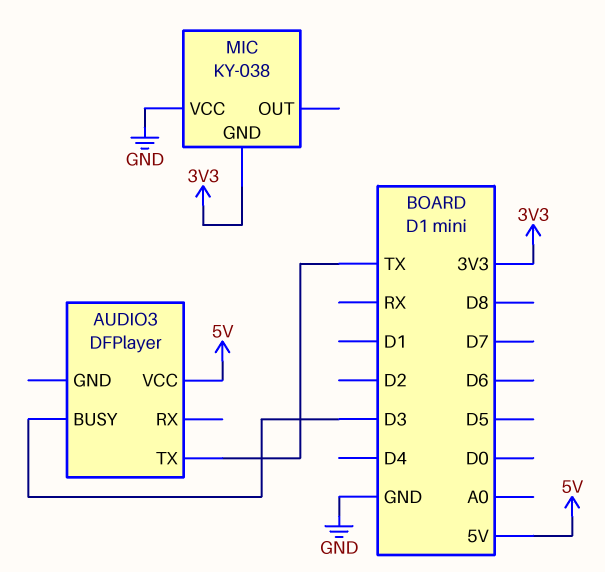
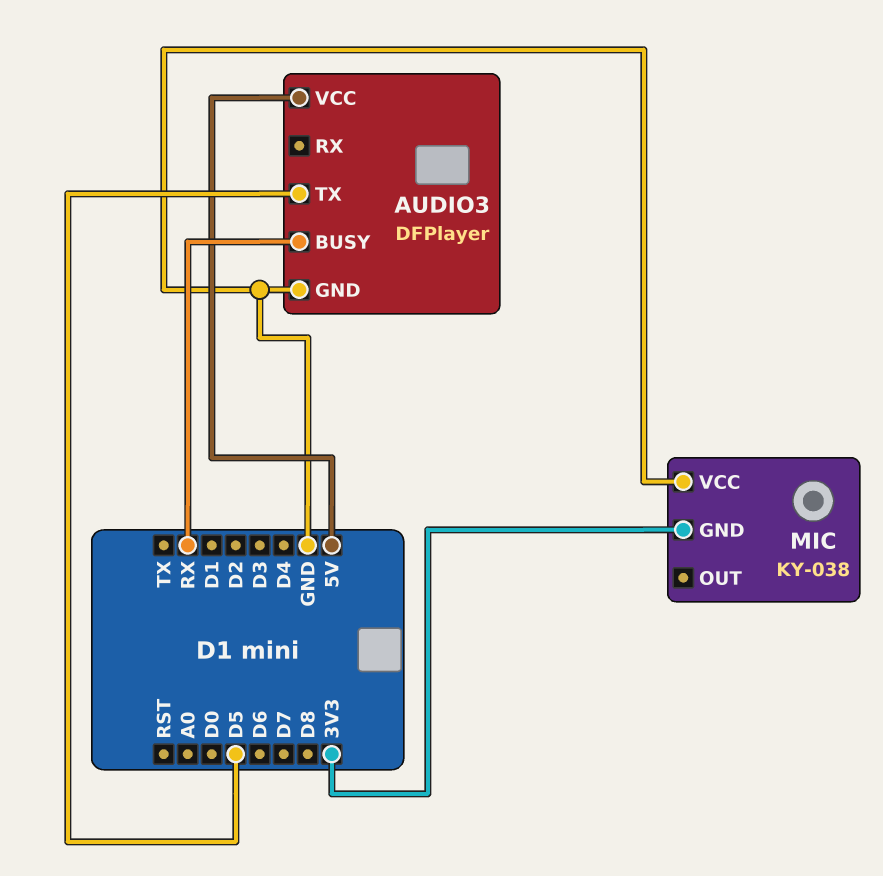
AUDIO3 pin BUSY: D3 -> RX
AUDIO3 pin GND: none -> GND
AUDIO3 pin TX: TX -> D5

